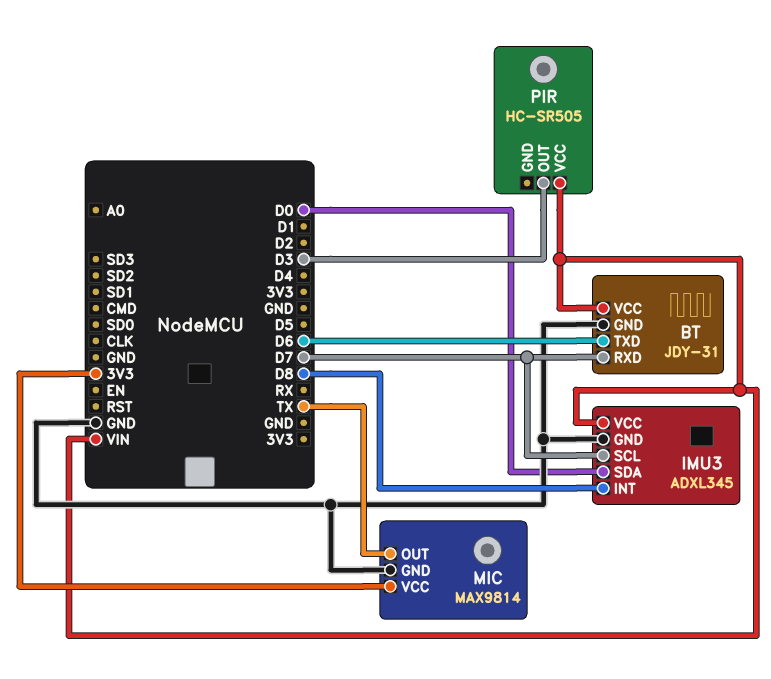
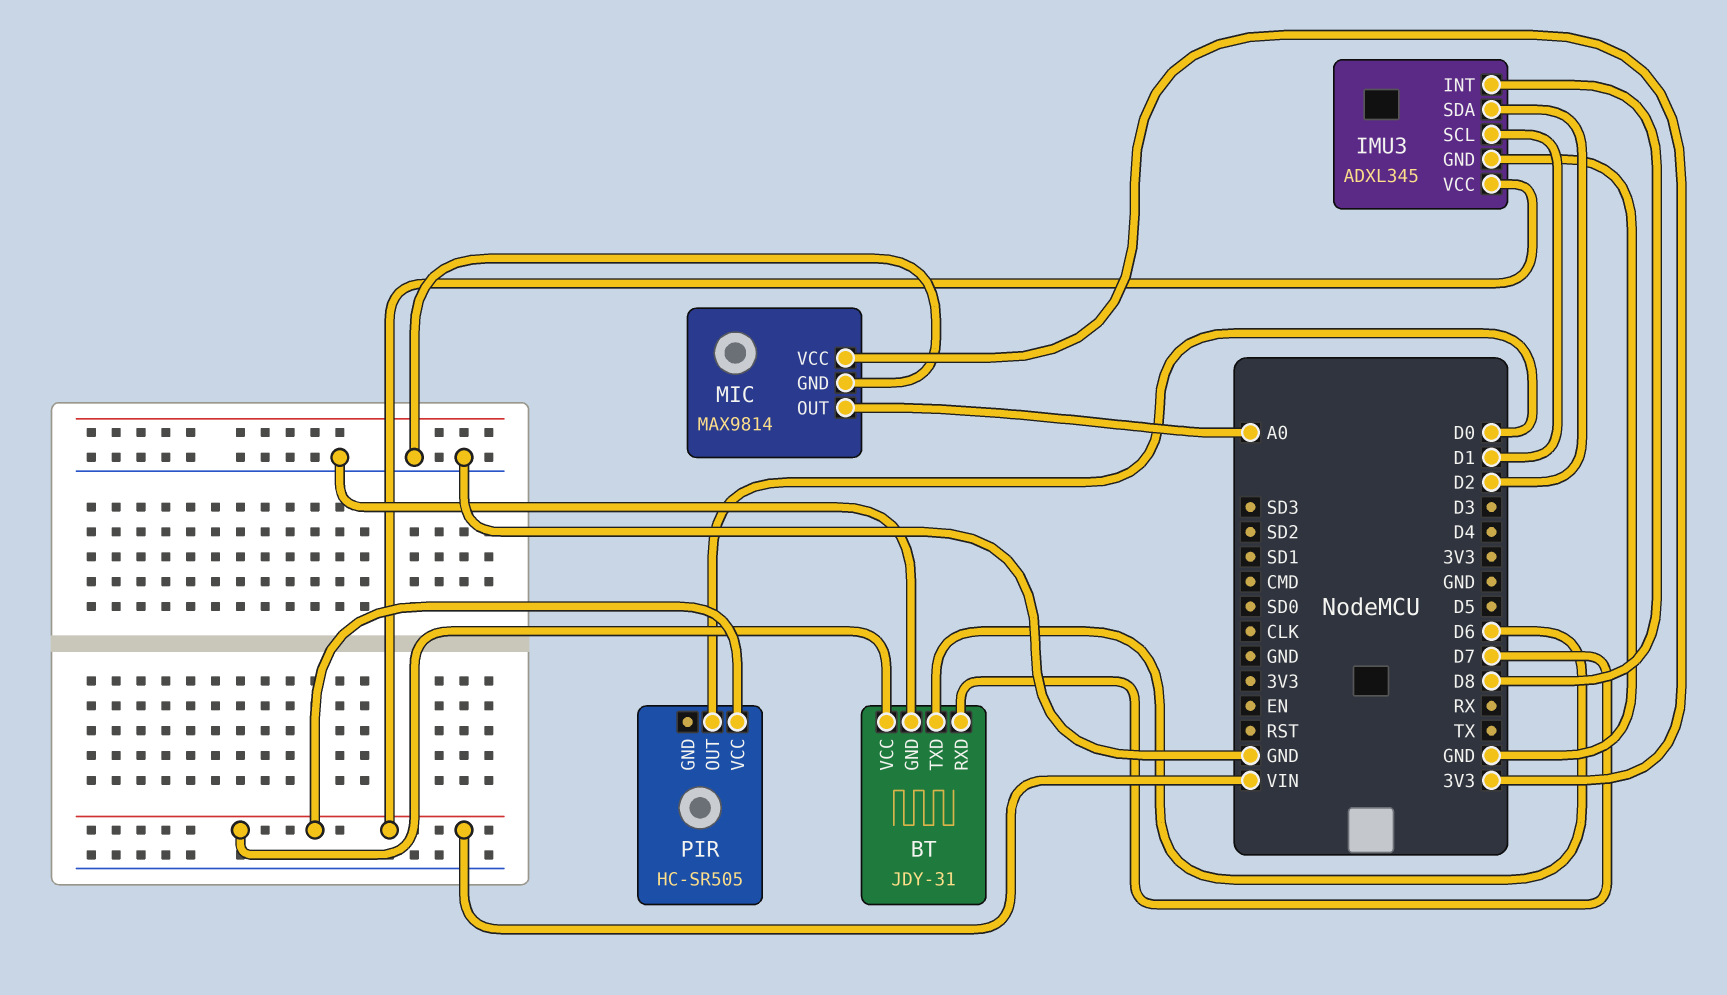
IMU3 pin SCL: D7 -> D1
IMU3 pin SDA: D0 -> D2
MIC pin OUT: TX -> A0
PIR pin OUT: D3 -> D0

